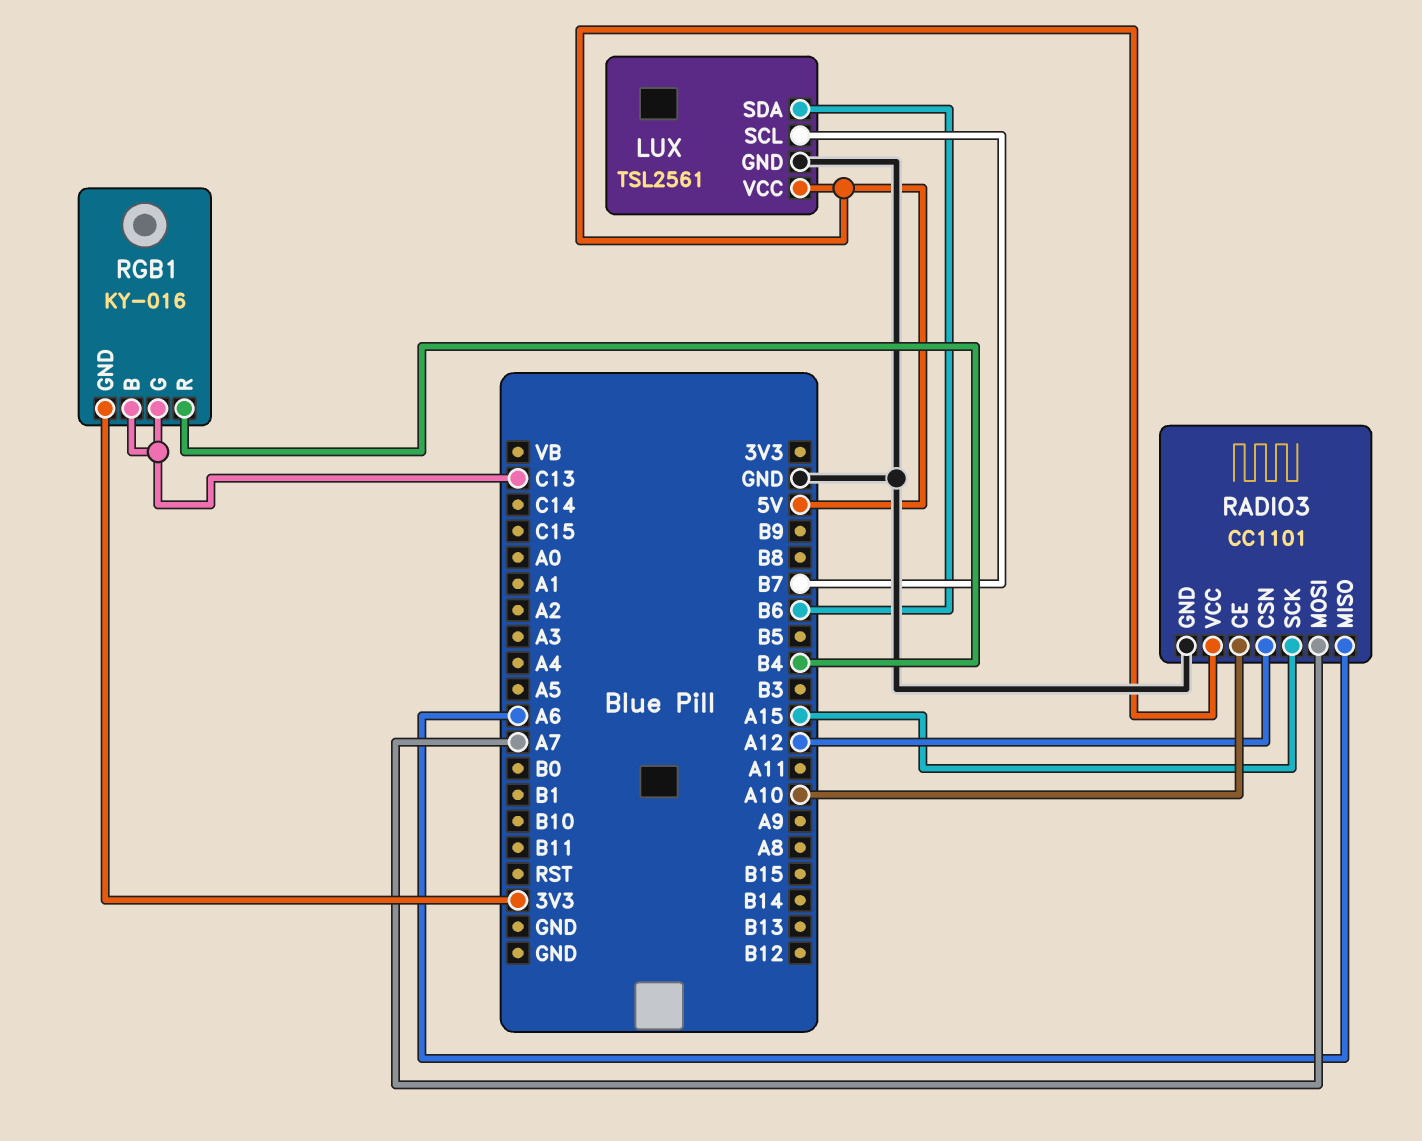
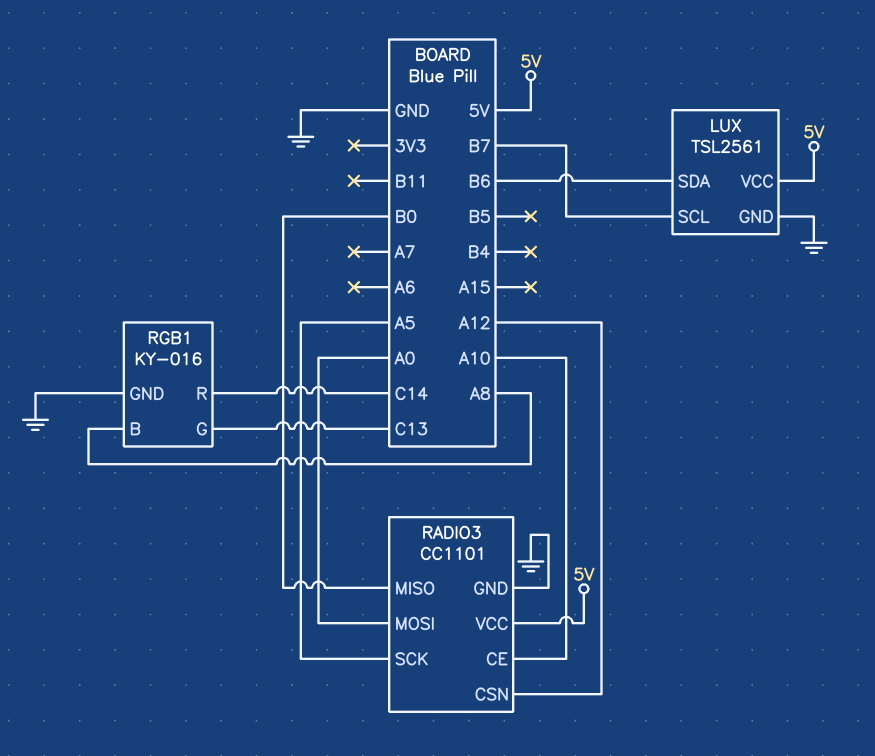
RADIO3 pin MISO: A6 -> B0
RADIO3 pin MOSI: A7 -> A0
RADIO3 pin SCK: A15 -> A5
RGB1 pin B: C13 -> A8
RGB1 pin GND: 3V3 -> GND
RGB1 pin R: B4 -> C14

